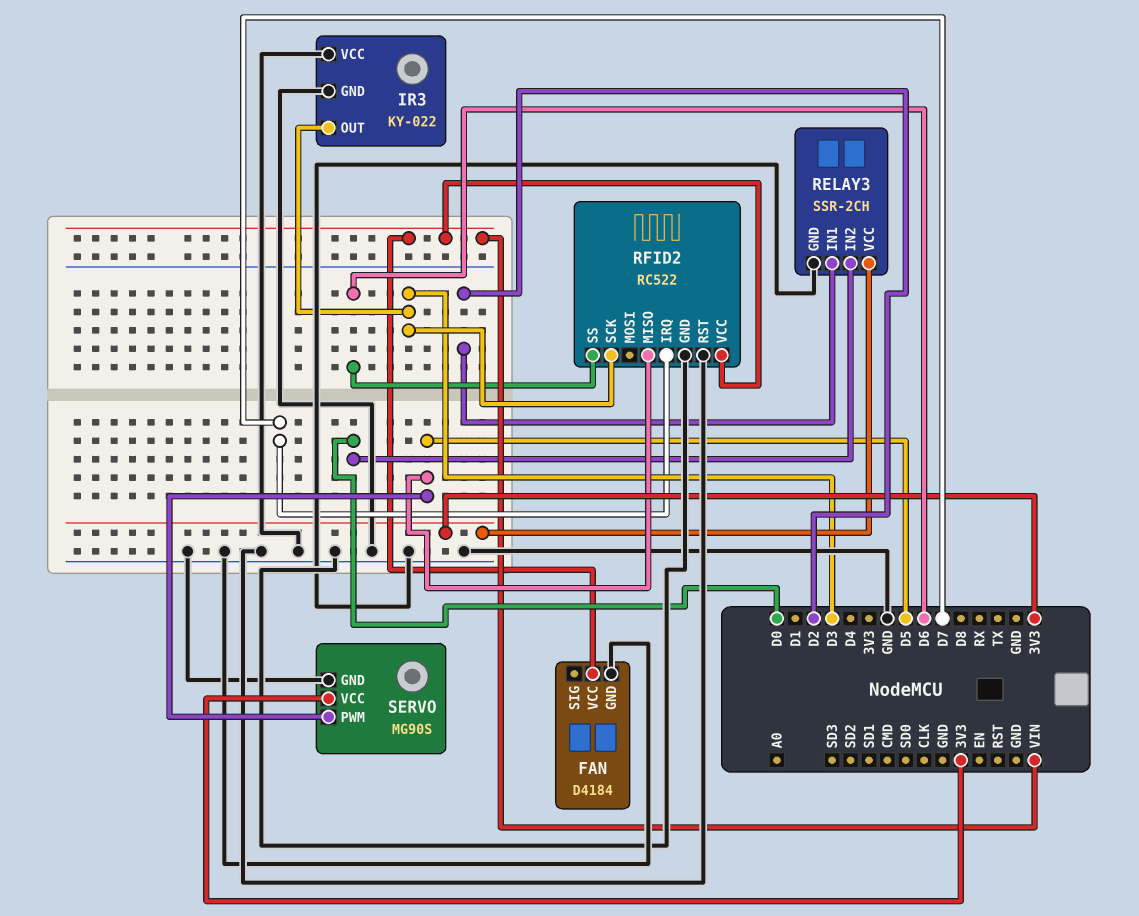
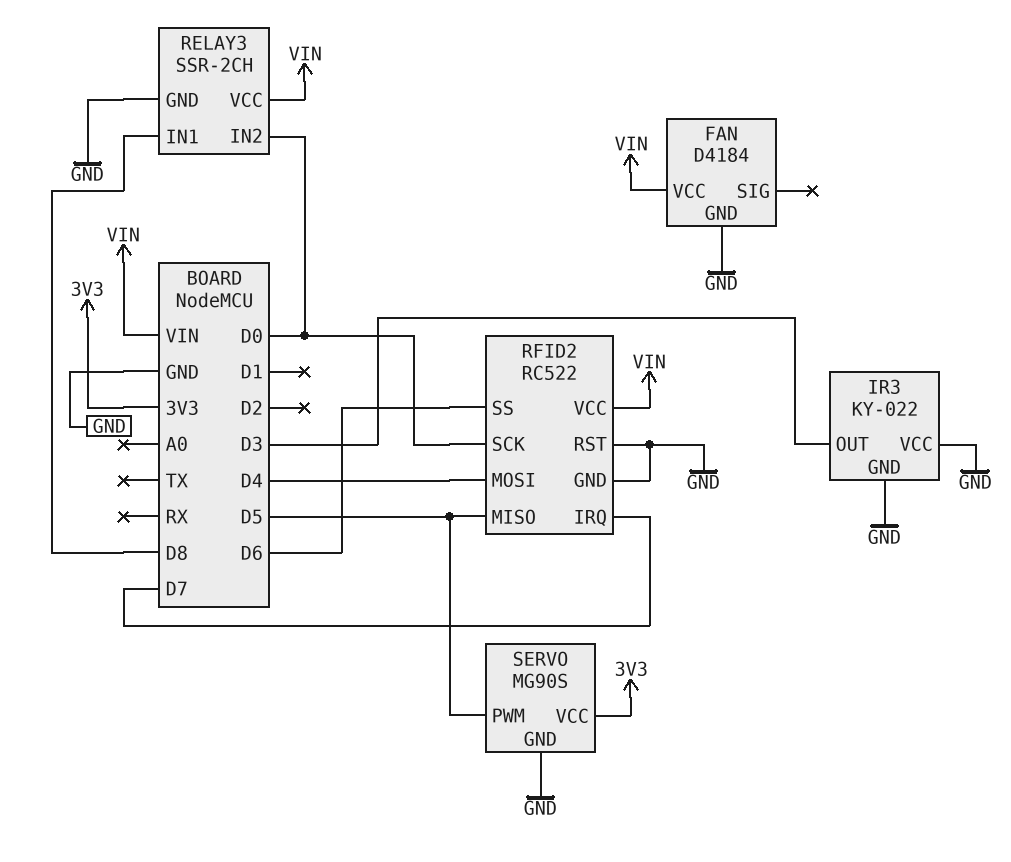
RELAY3 pin IN1: D2 -> D8
RELAY3 pin VCC: 3V3 -> VIN
RFID2 pin MOSI: none -> D4
RFID2 pin SCK: D3 -> D0

